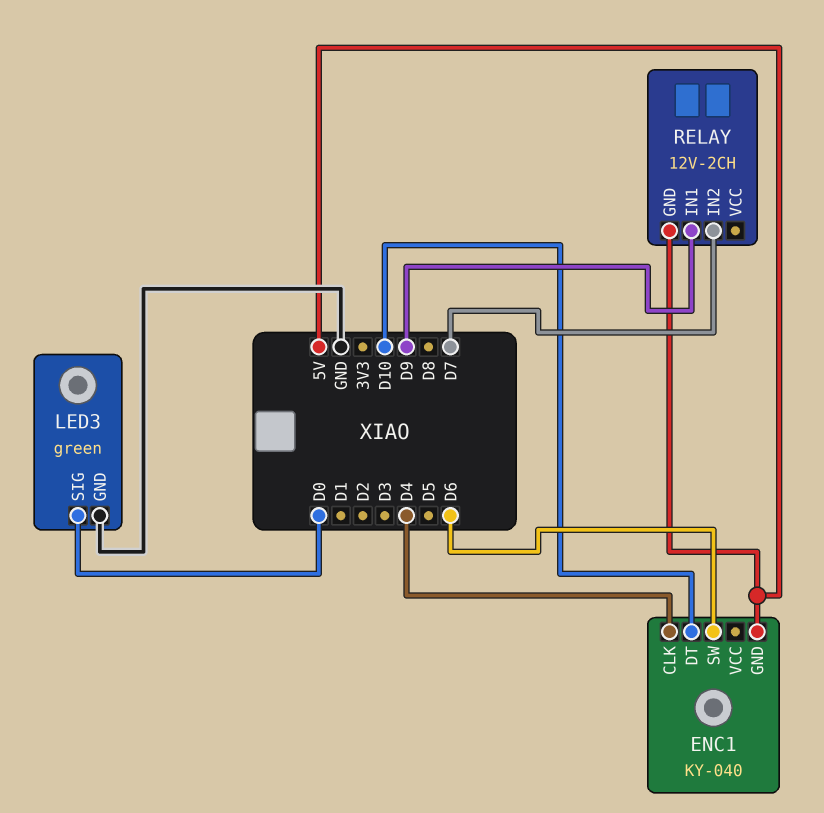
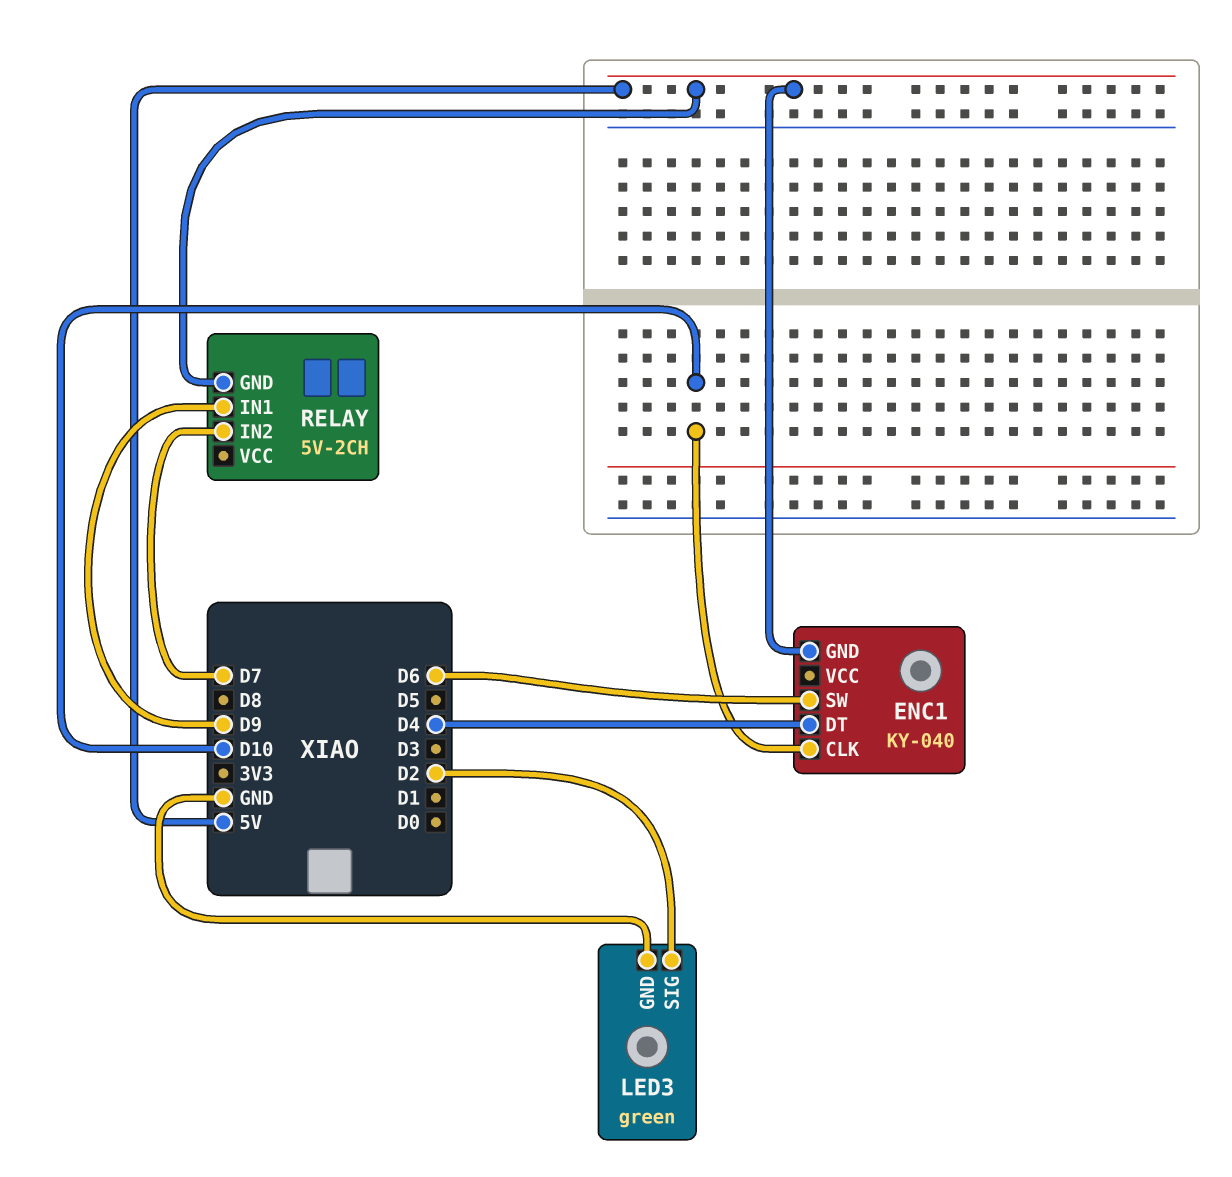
ENC1 pin CLK: D4 -> D10
ENC1 pin DT: D10 -> D4
LED3 pin SIG: D0 -> D2
RELAY: 12V-2CH -> 5V-2CH

